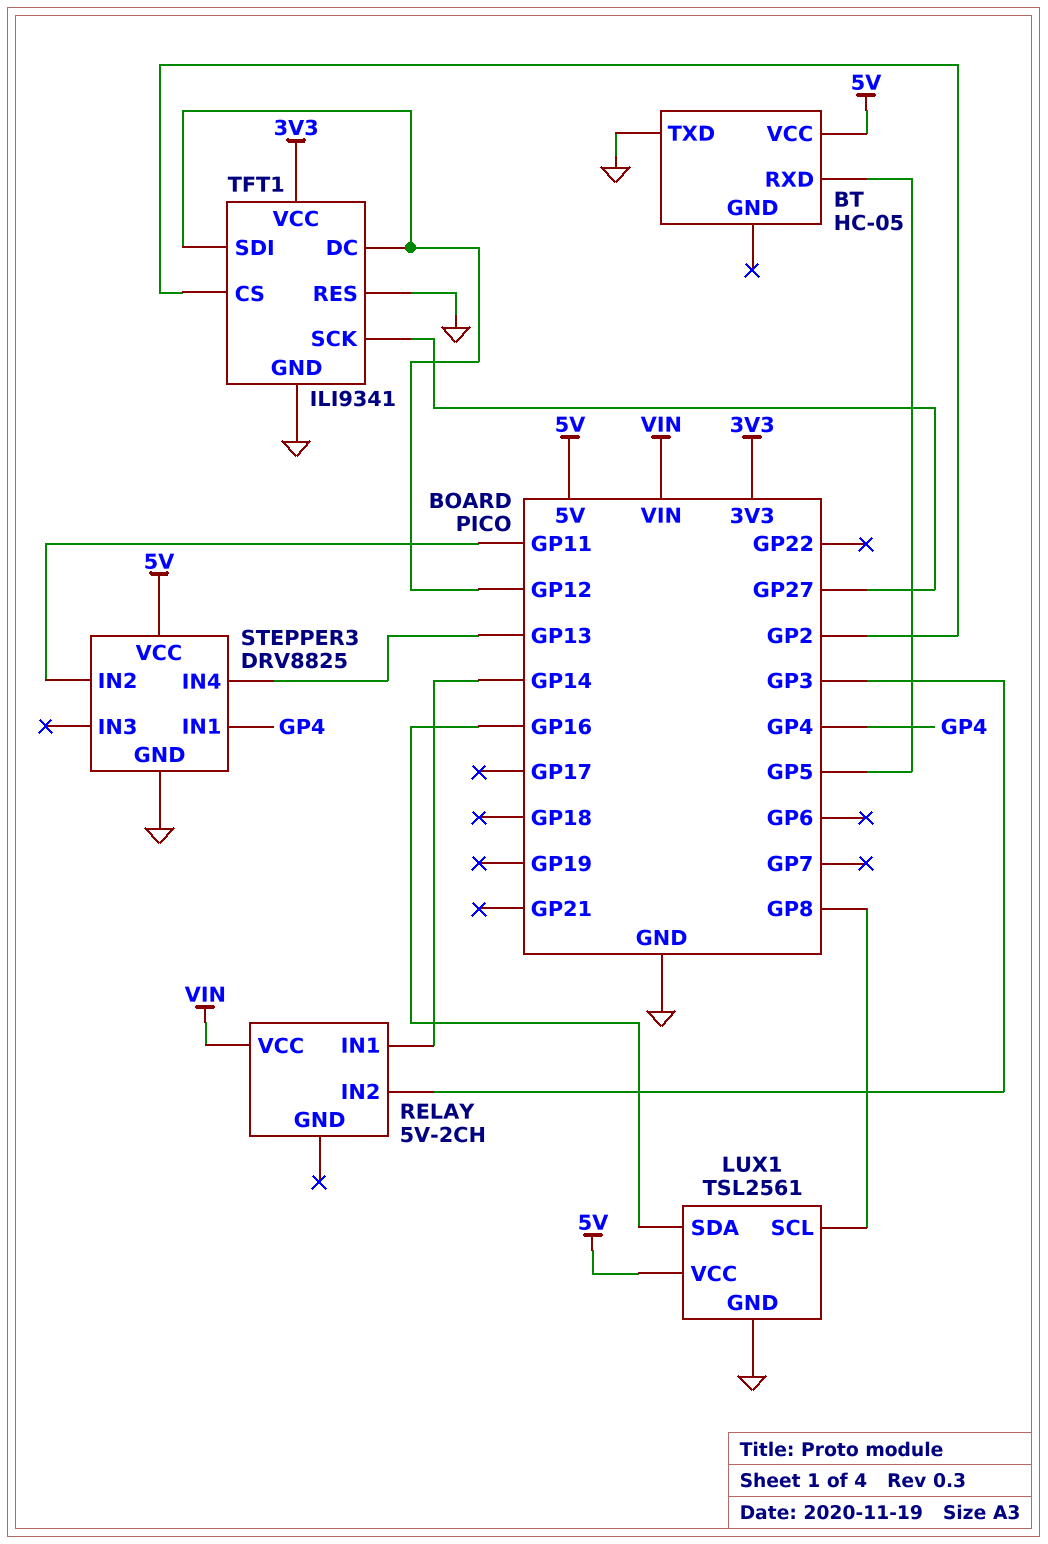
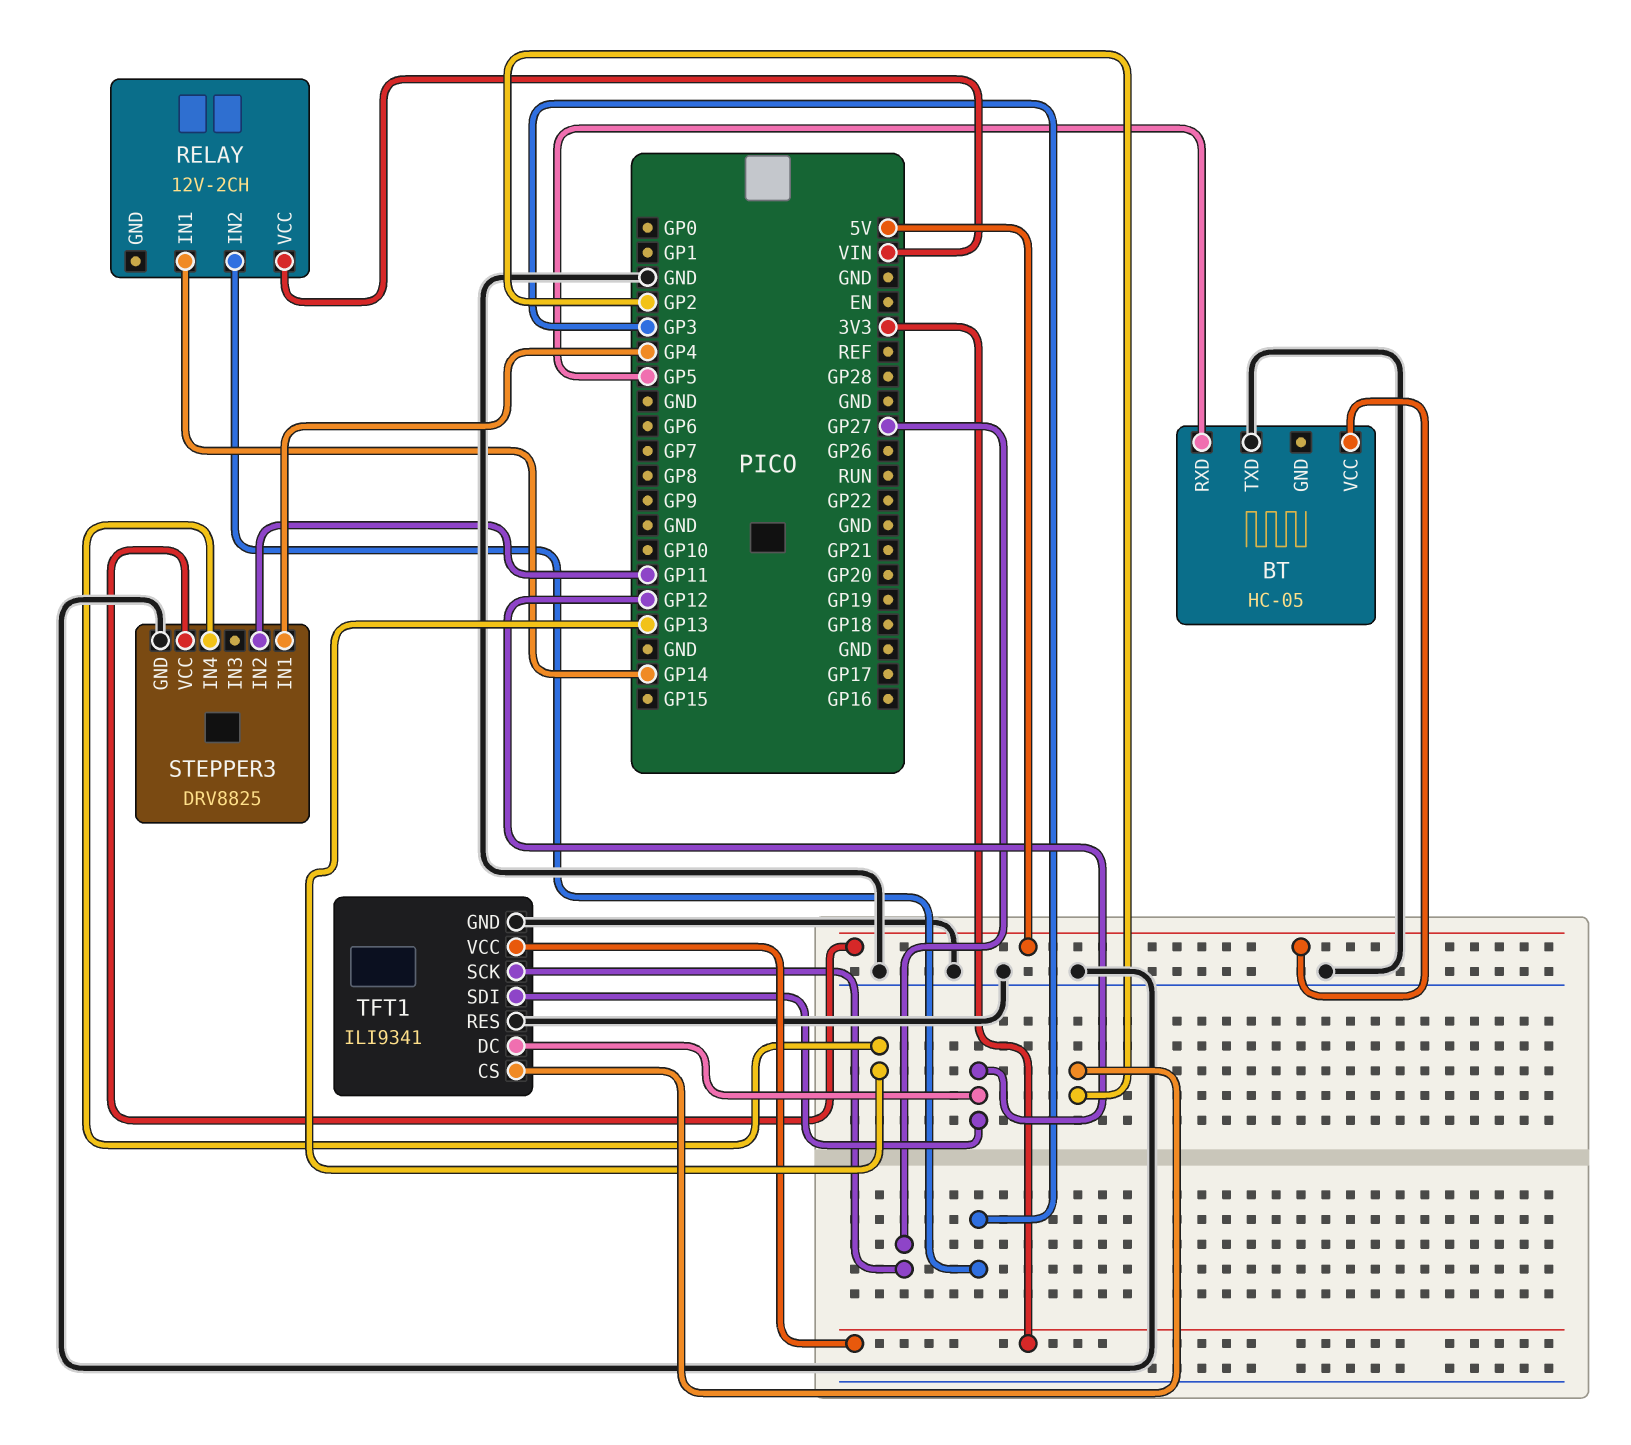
LUX1: TSL2561 -> none
LUX1 pin GND: GND -> none
LUX1 pin SCL: GP8 -> none
LUX1 pin SDA: GP16 -> none
LUX1 pin VCC: 5V -> none
RELAY: 5V-2CH -> 12V-2CH

